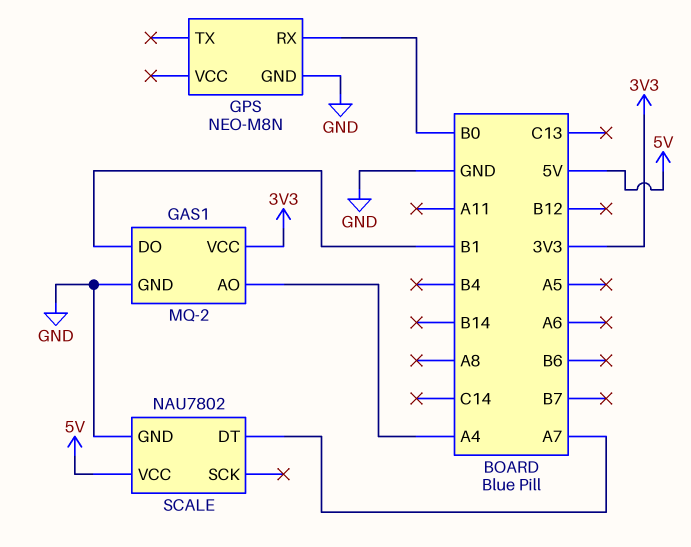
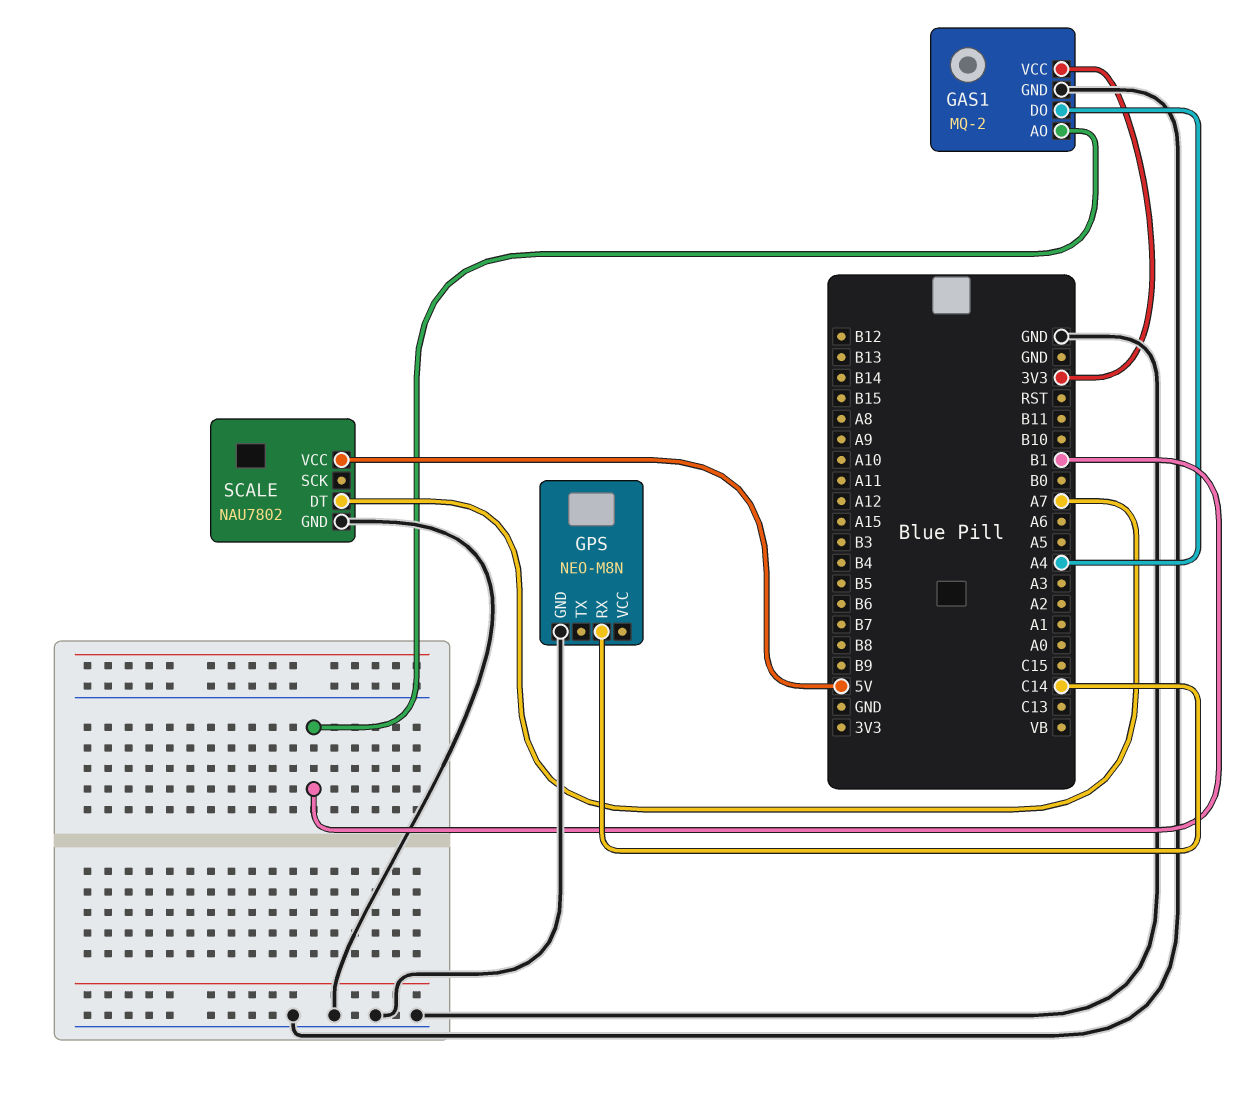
GAS1 pin AO: A4 -> B1
GAS1 pin DO: B1 -> A4
GPS pin RX: B0 -> C14

